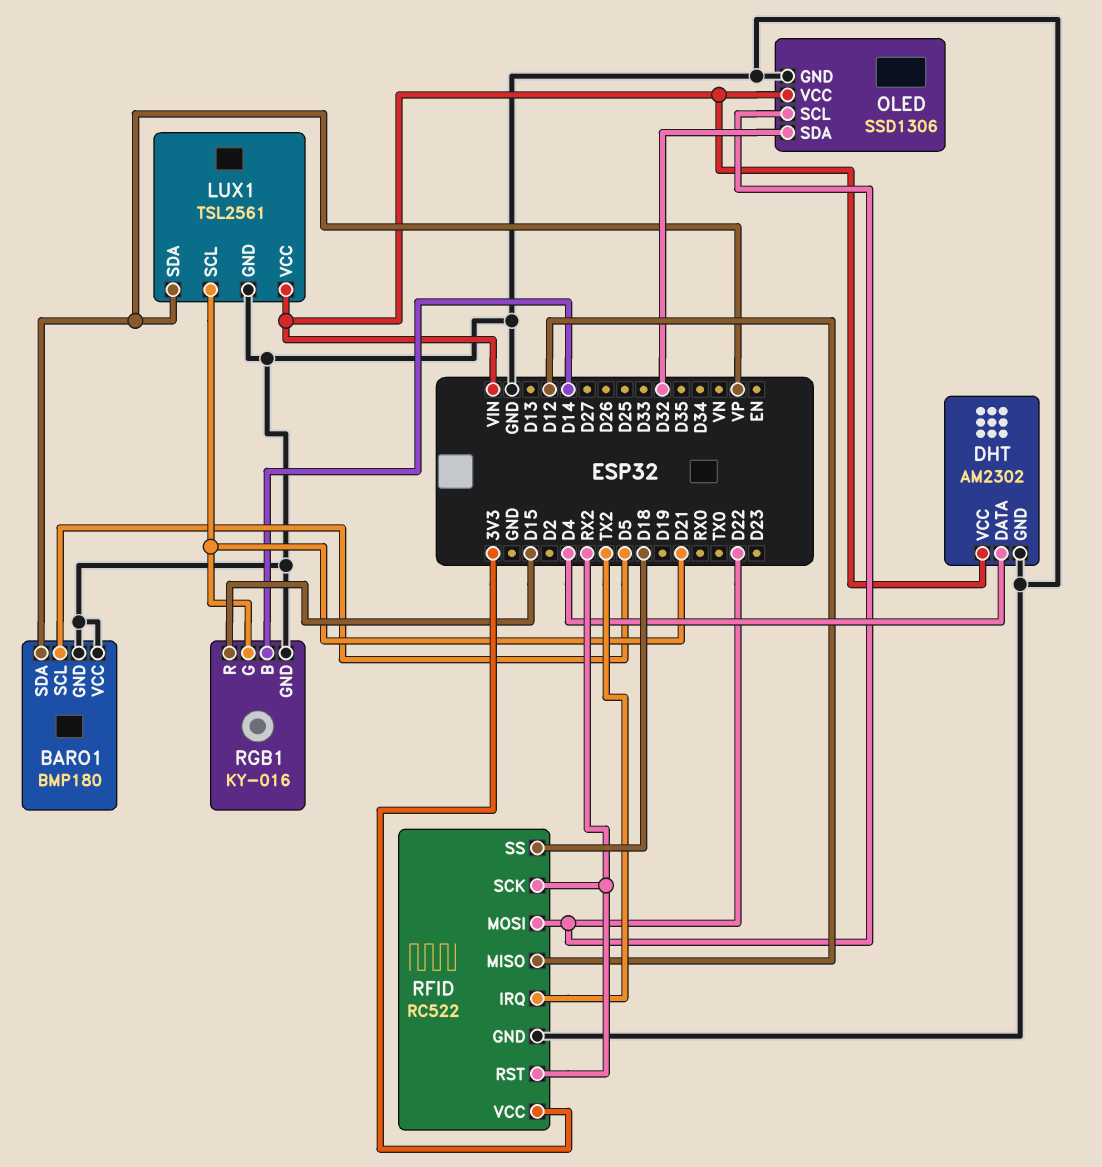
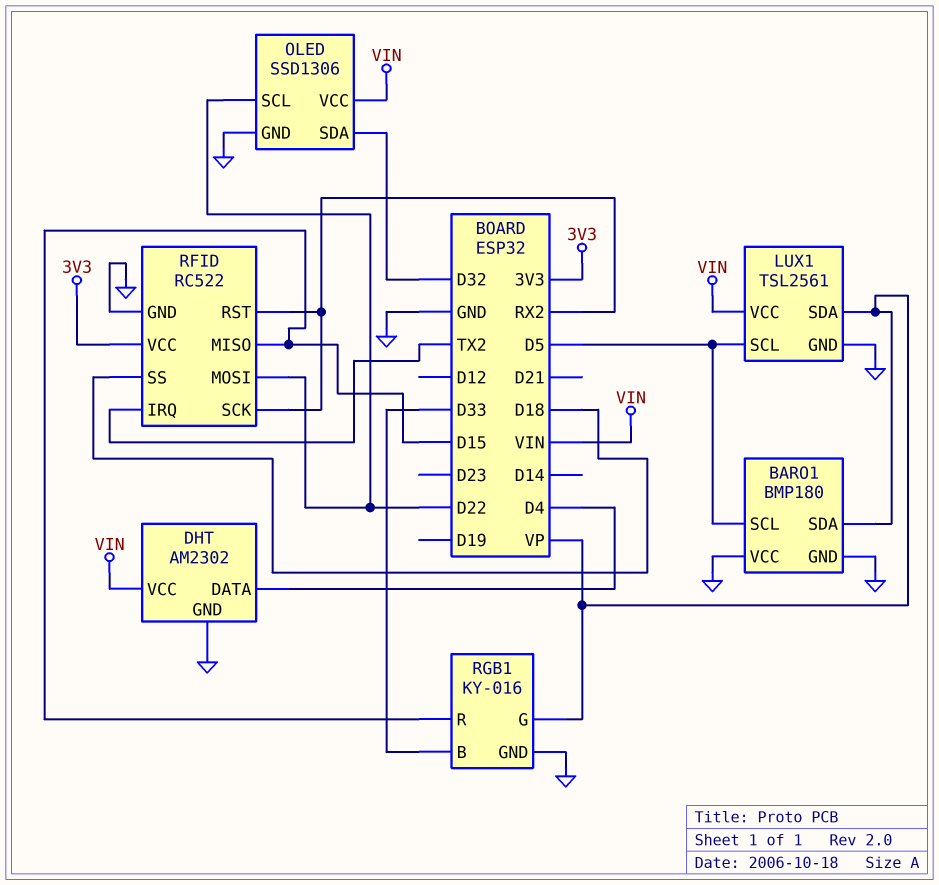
LUX1 pin SCL: D21 -> D5
RFID pin MISO: D12 -> D15
RGB1 pin B: D14 -> D33
RGB1 pin G: D21 -> VP

